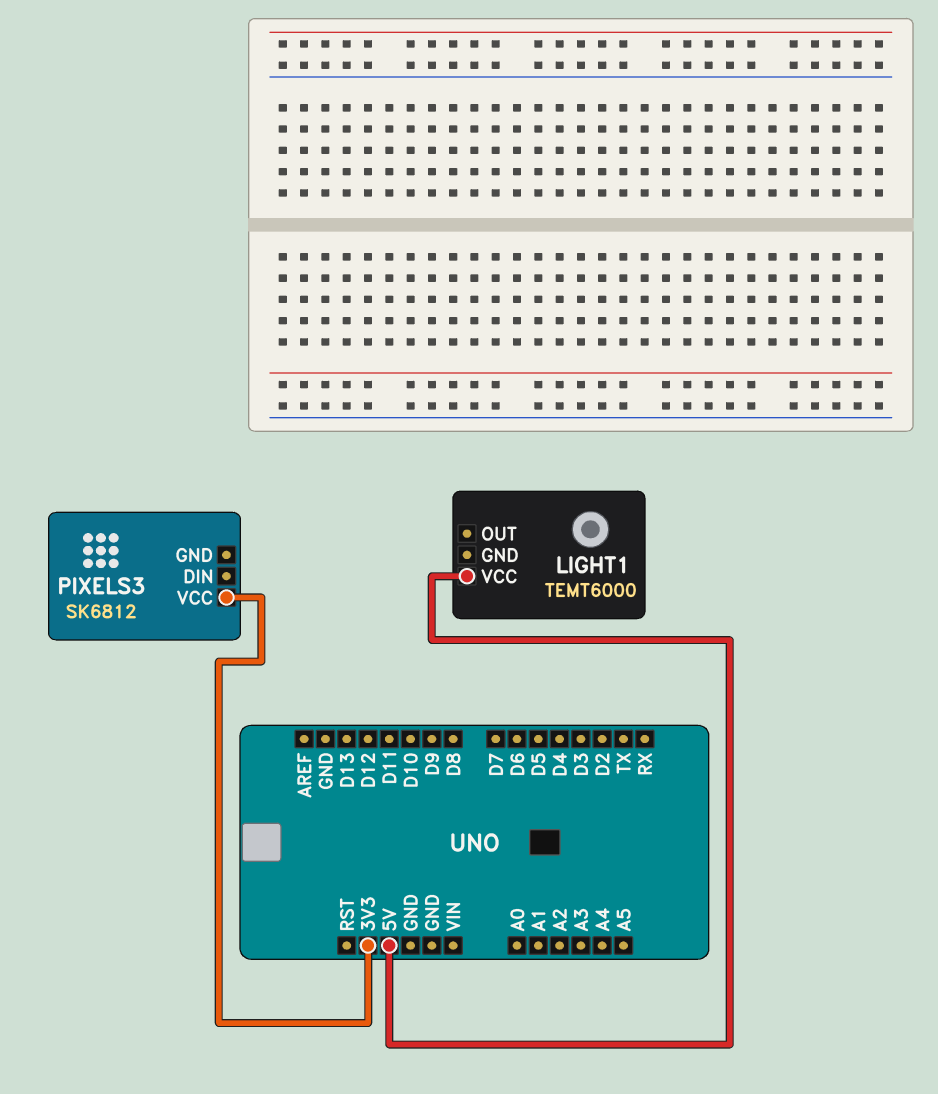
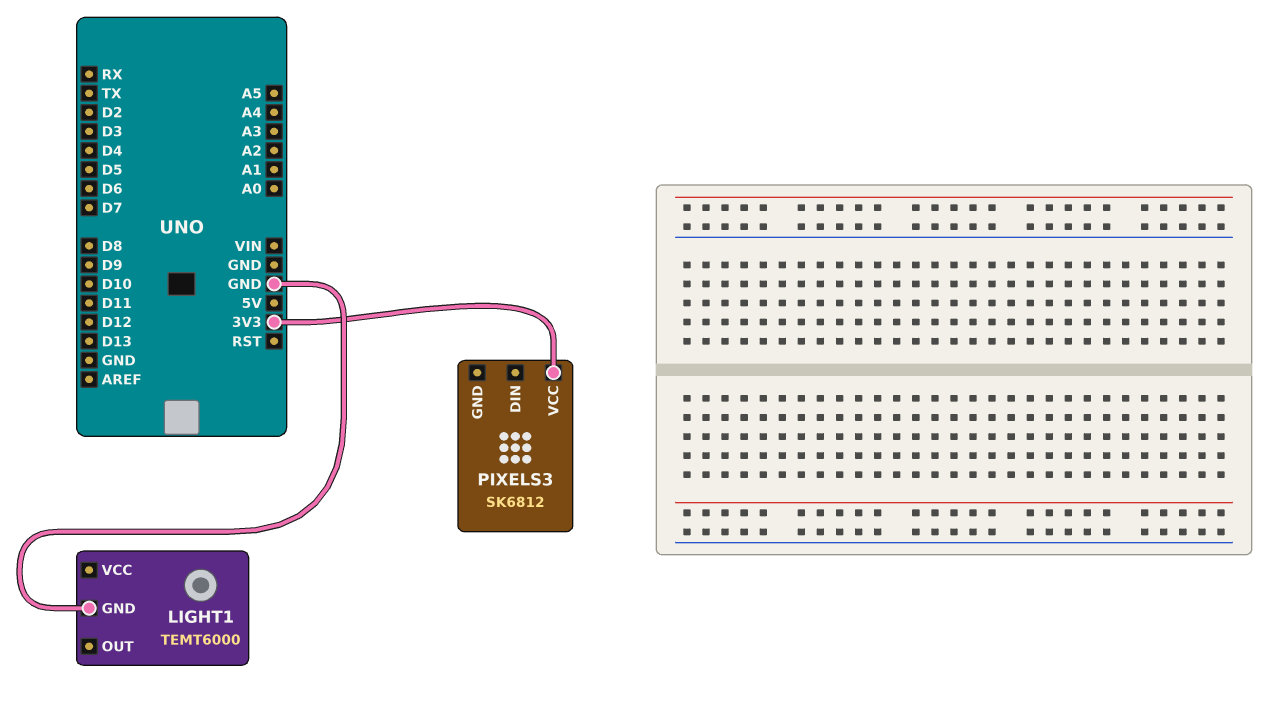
LIGHT1 pin GND: none -> GND
LIGHT1 pin VCC: 5V -> none

